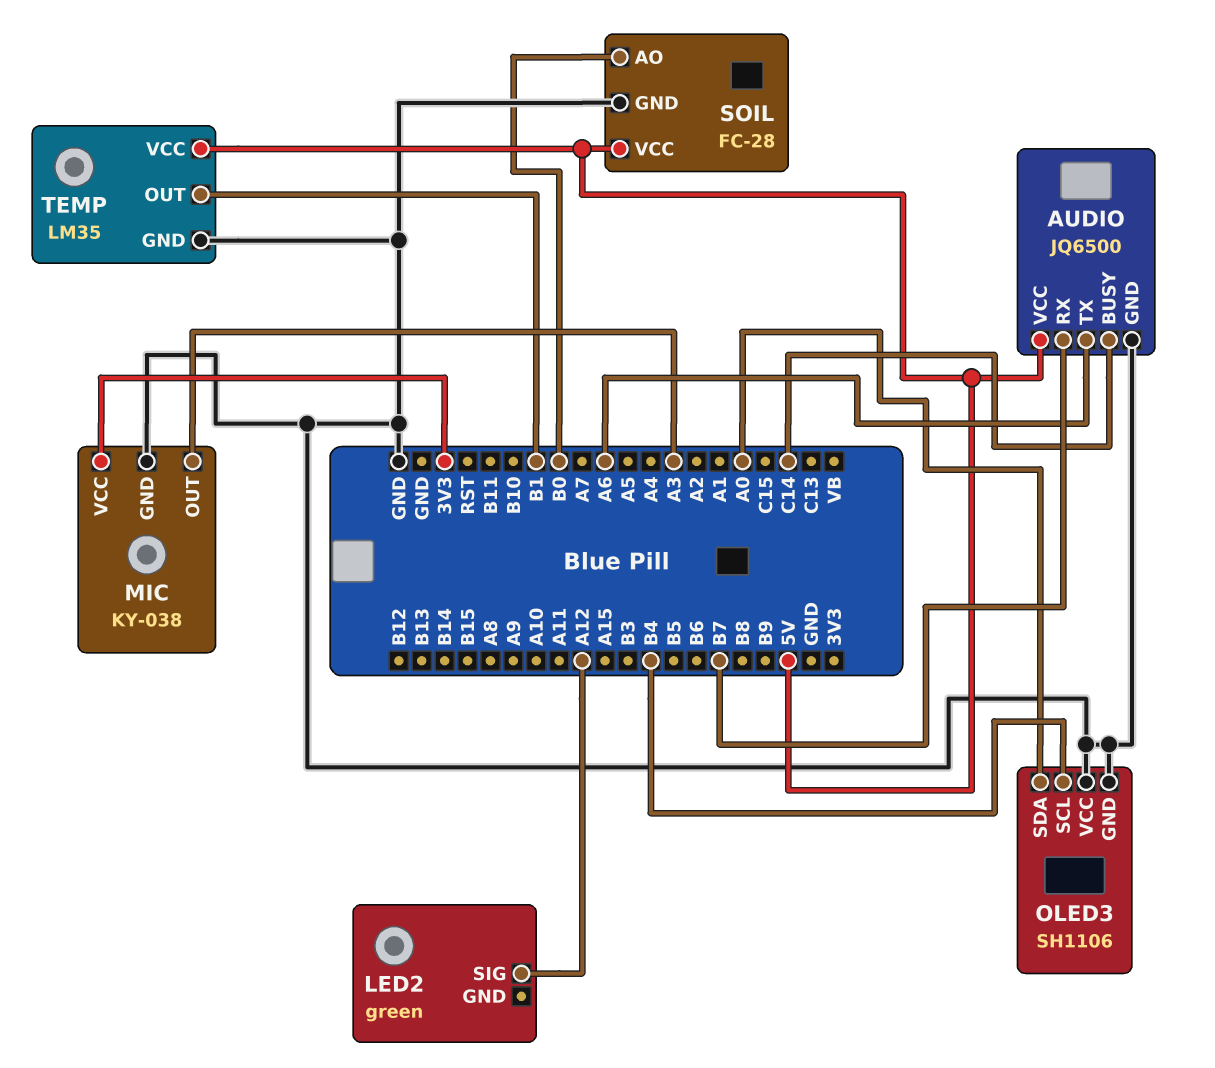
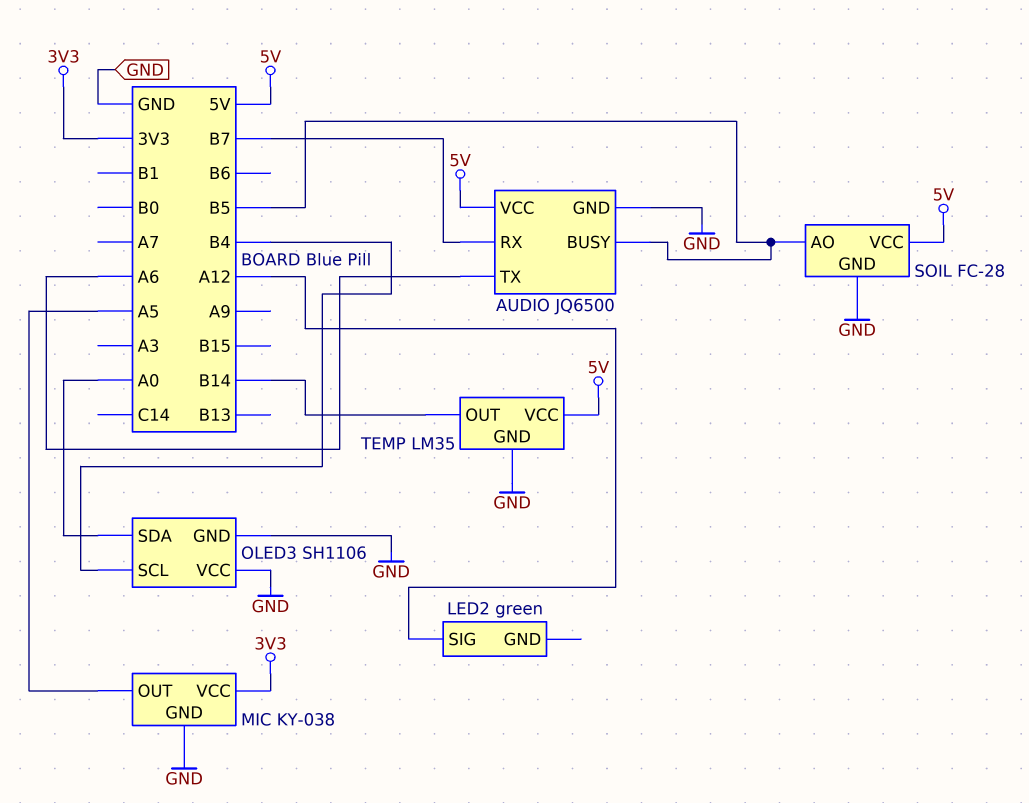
AUDIO pin BUSY: C14 -> B5
MIC pin OUT: A3 -> A5
SOIL pin AO: B0 -> B5
TEMP pin OUT: B1 -> B14

